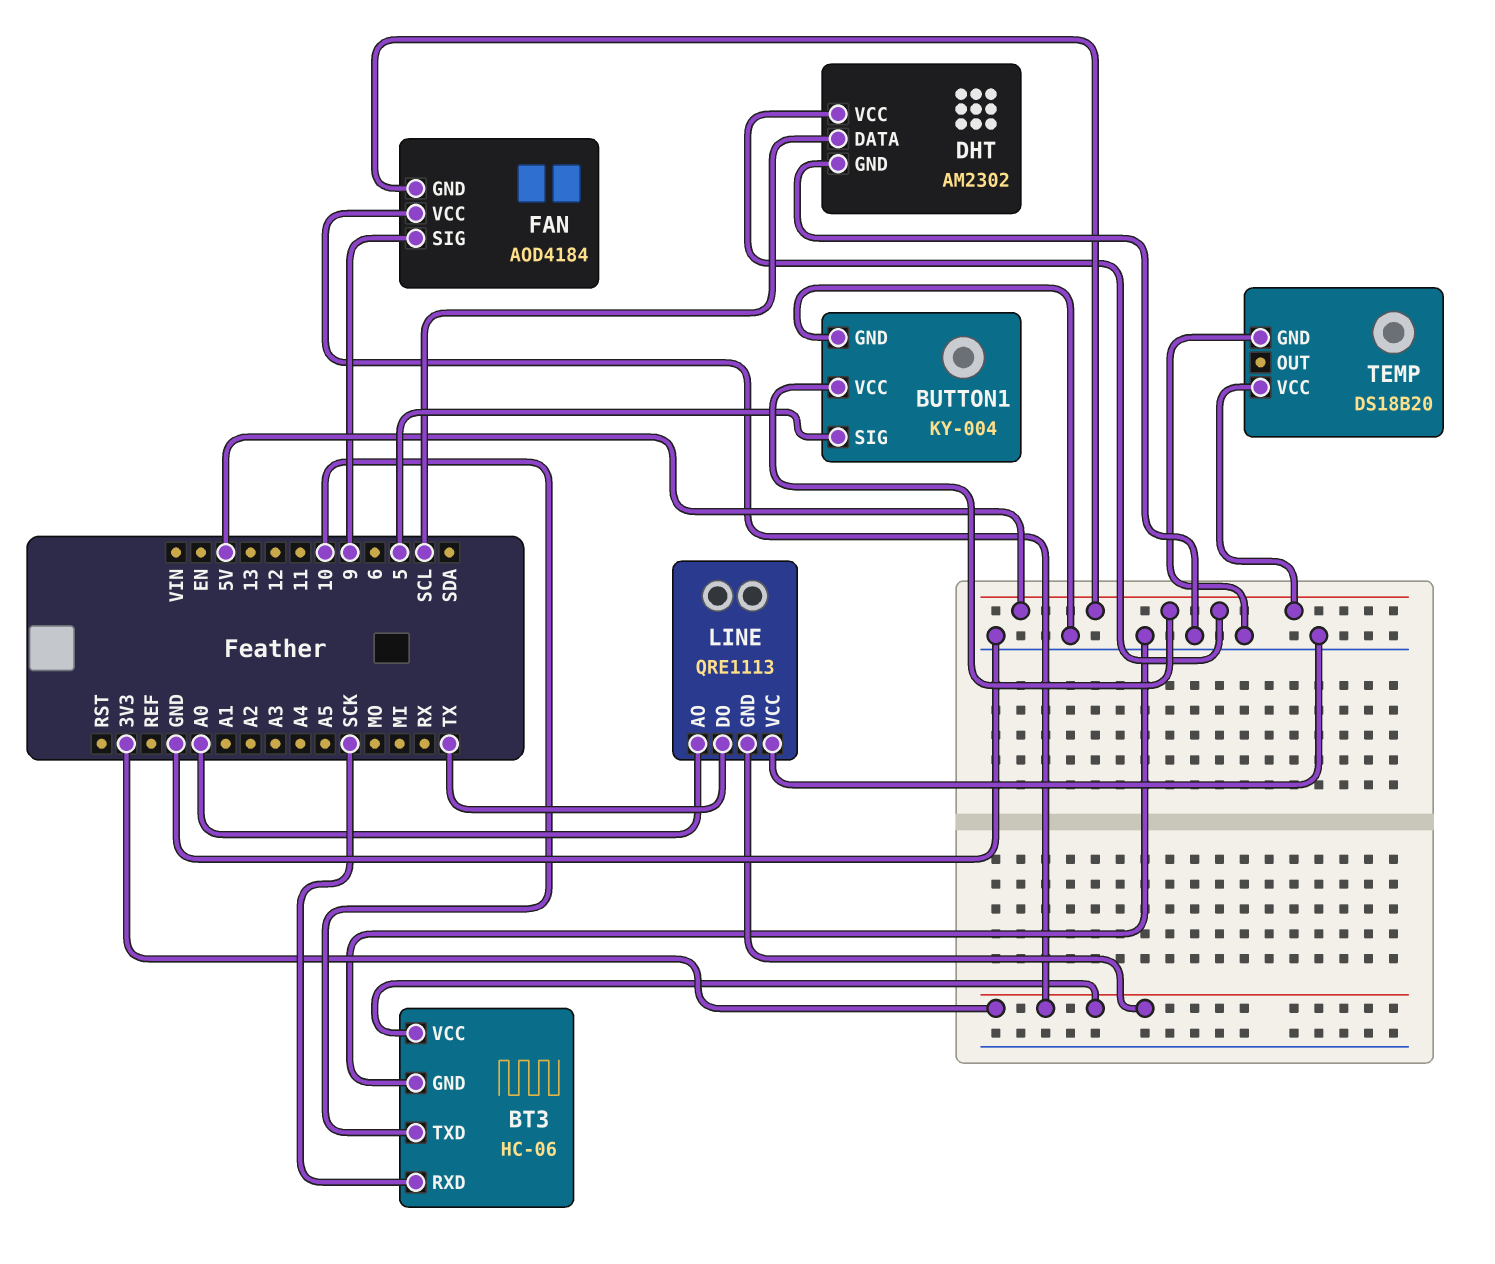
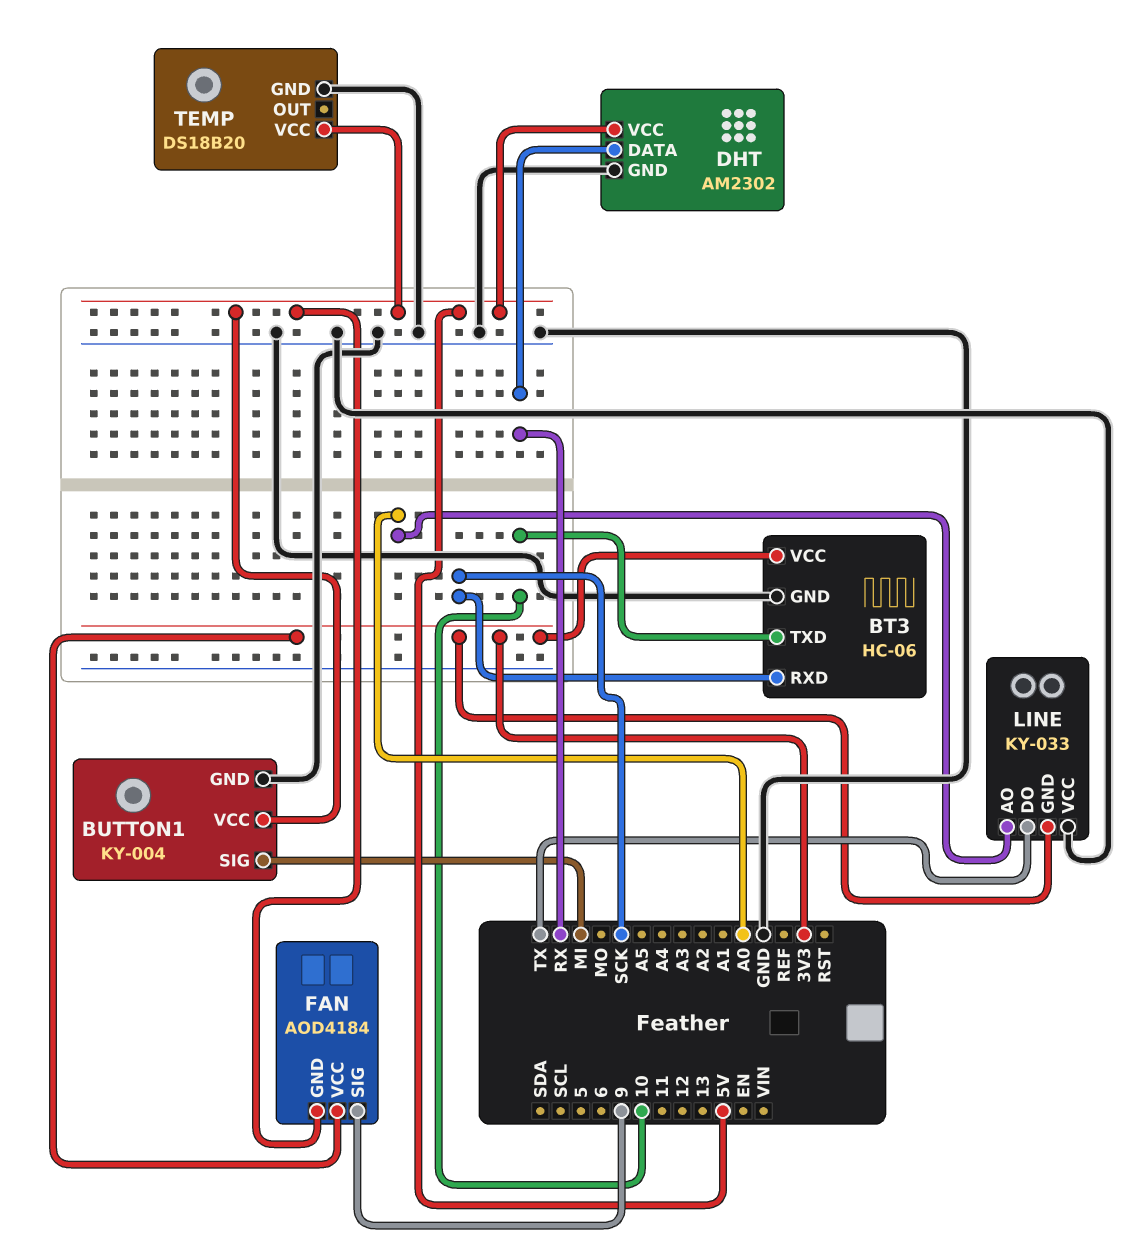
BUTTON1 pin SIG: 5 -> MI
DHT pin DATA: SCL -> RX
LINE: QRE1113 -> KY-033

